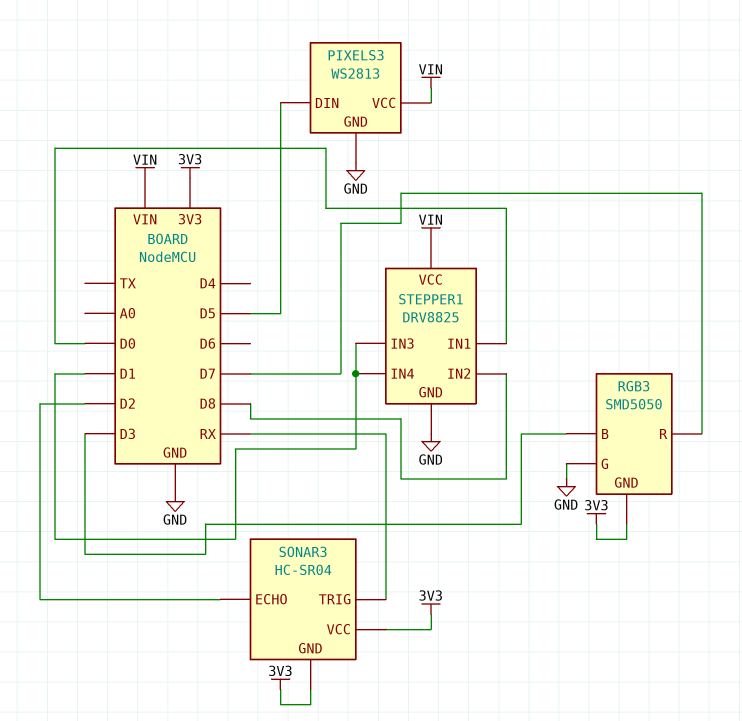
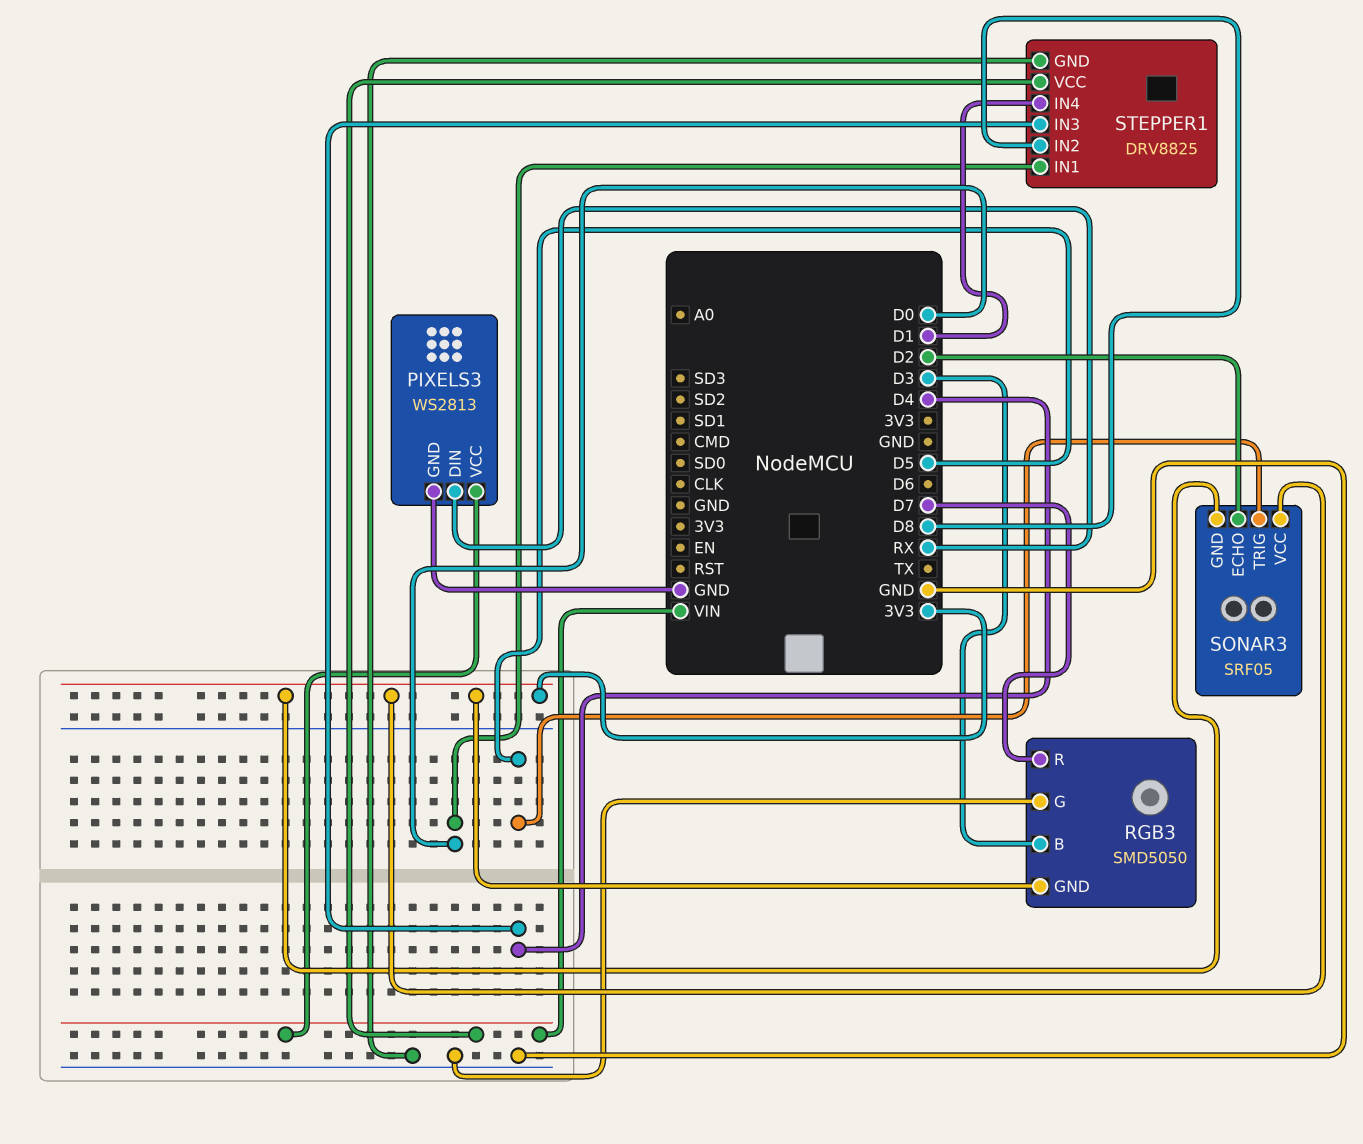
PIXELS3 pin DIN: D5 -> RX
SONAR3: HC-SR04 -> SRF05
SONAR3 pin TRIG: RX -> D5
STEPPER1 pin IN3: D1 -> D4

